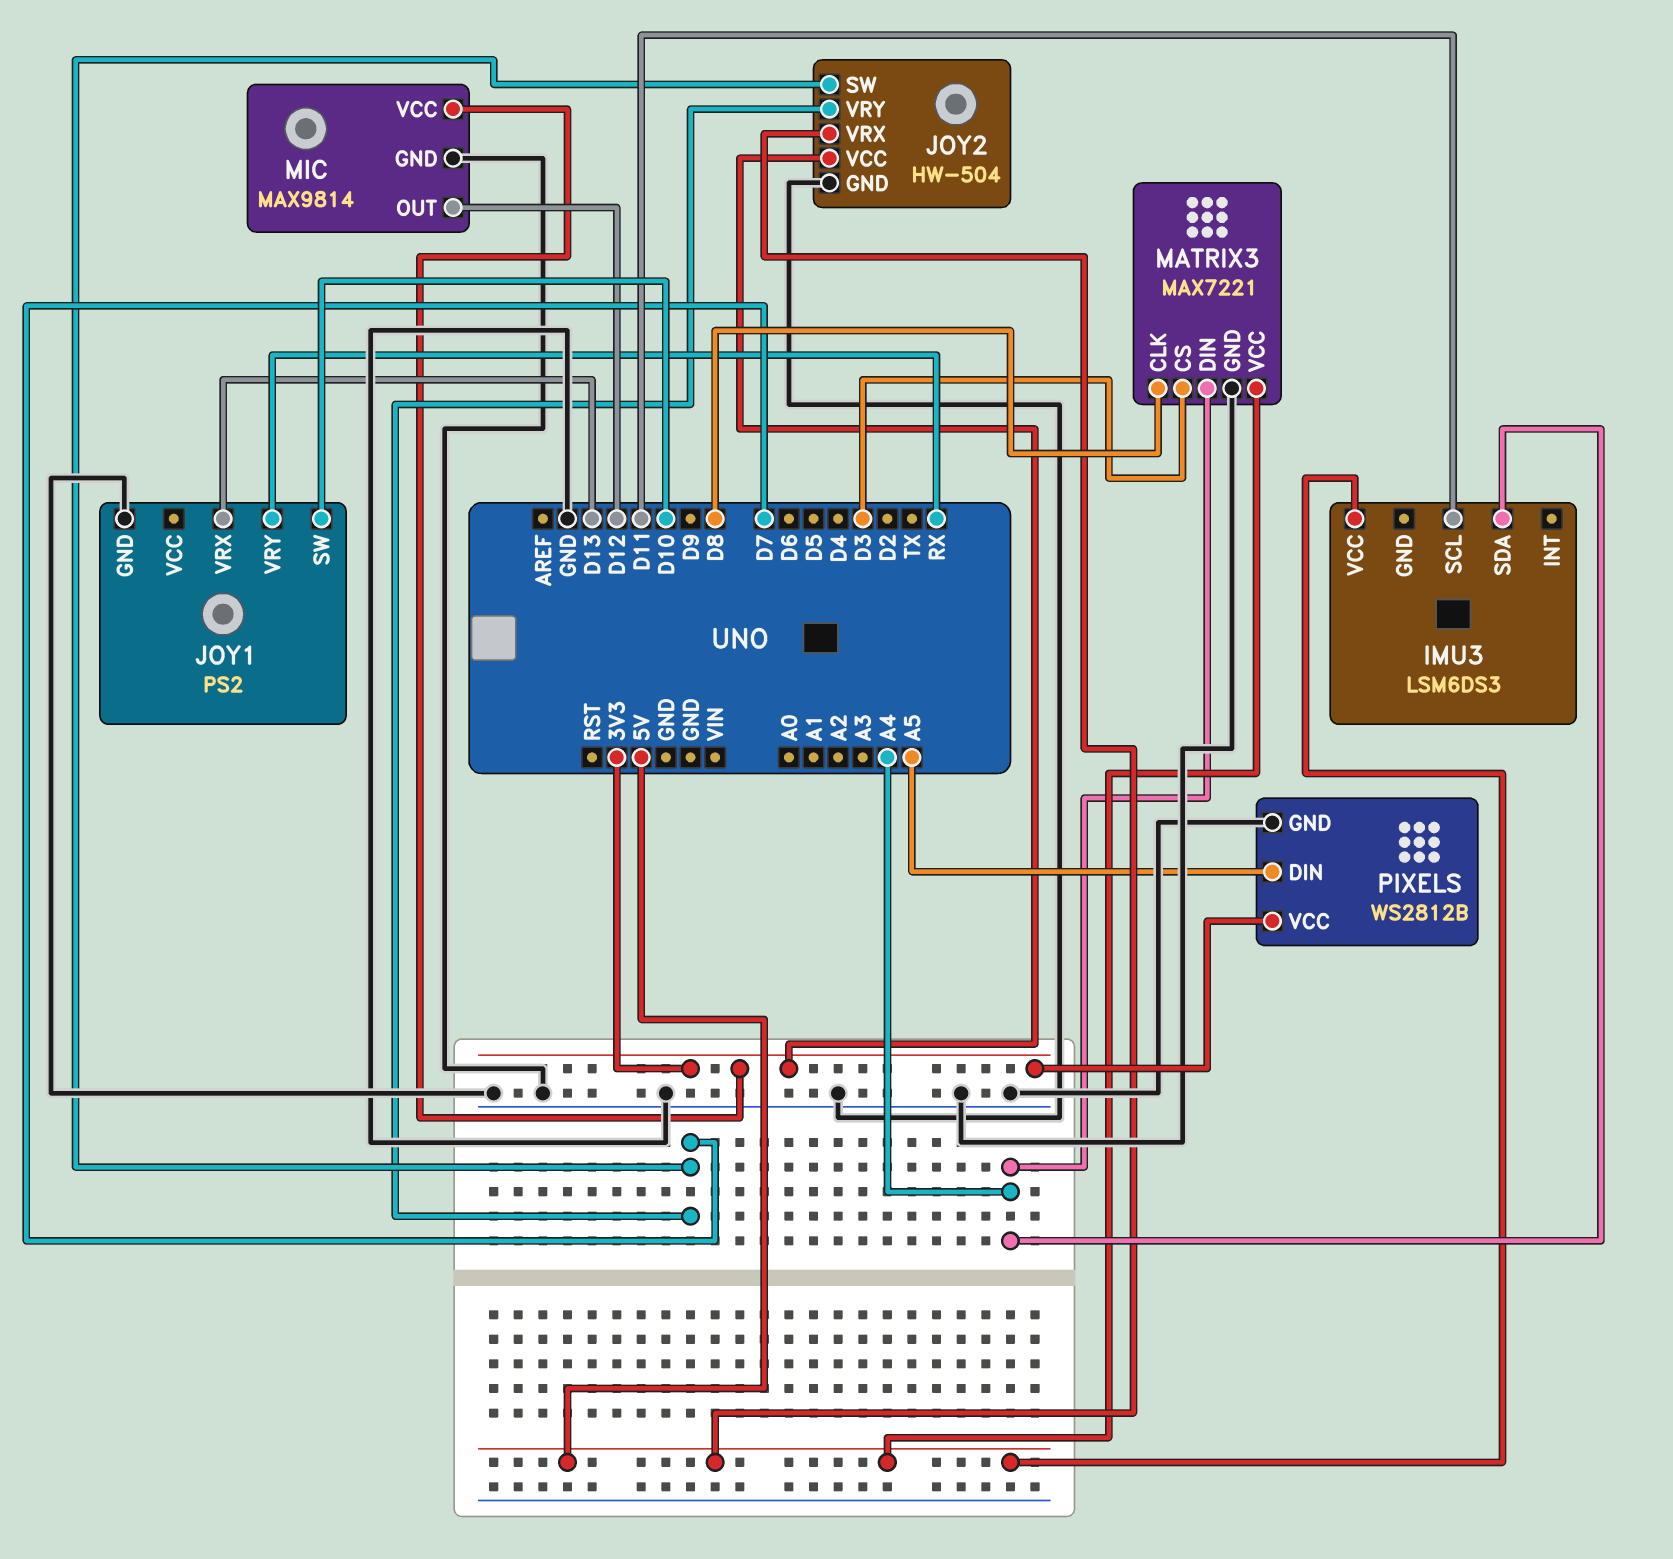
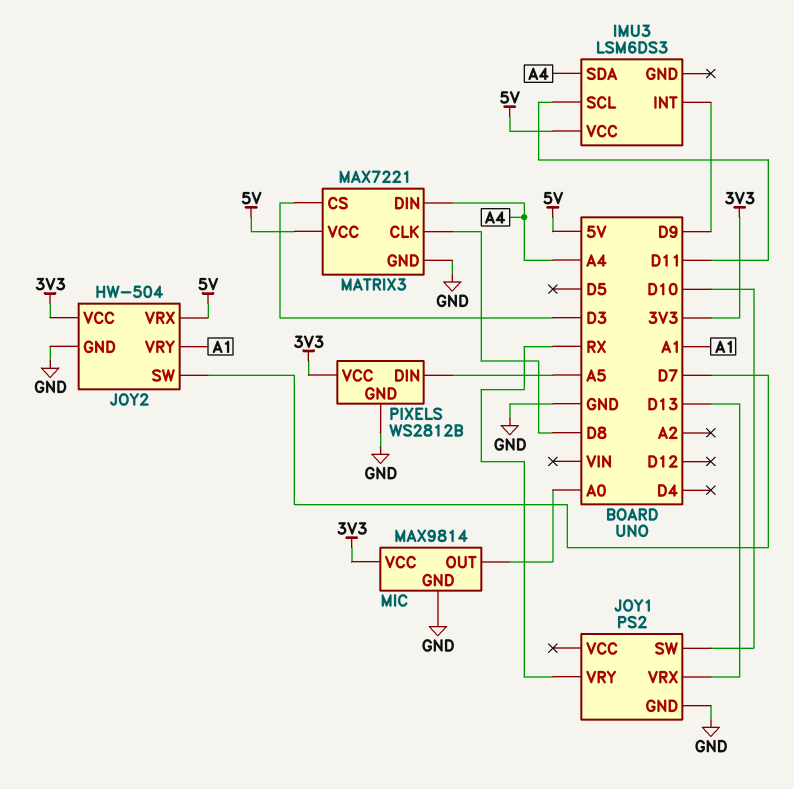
IMU3 pin INT: none -> D9
JOY2 pin VRY: D7 -> A1
MIC pin OUT: D12 -> A0

